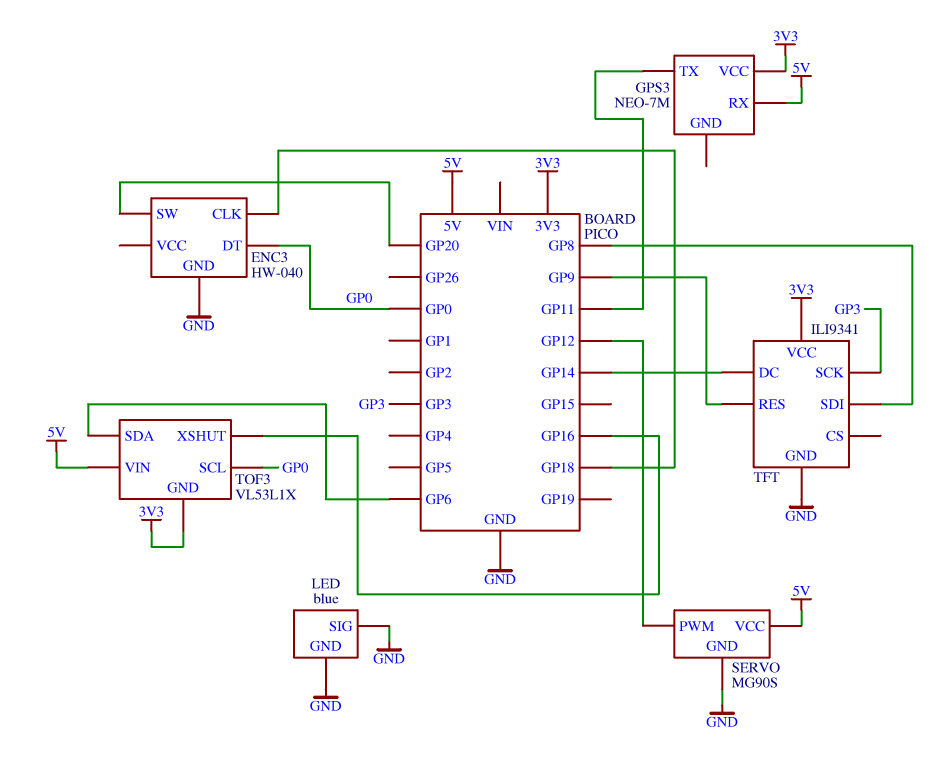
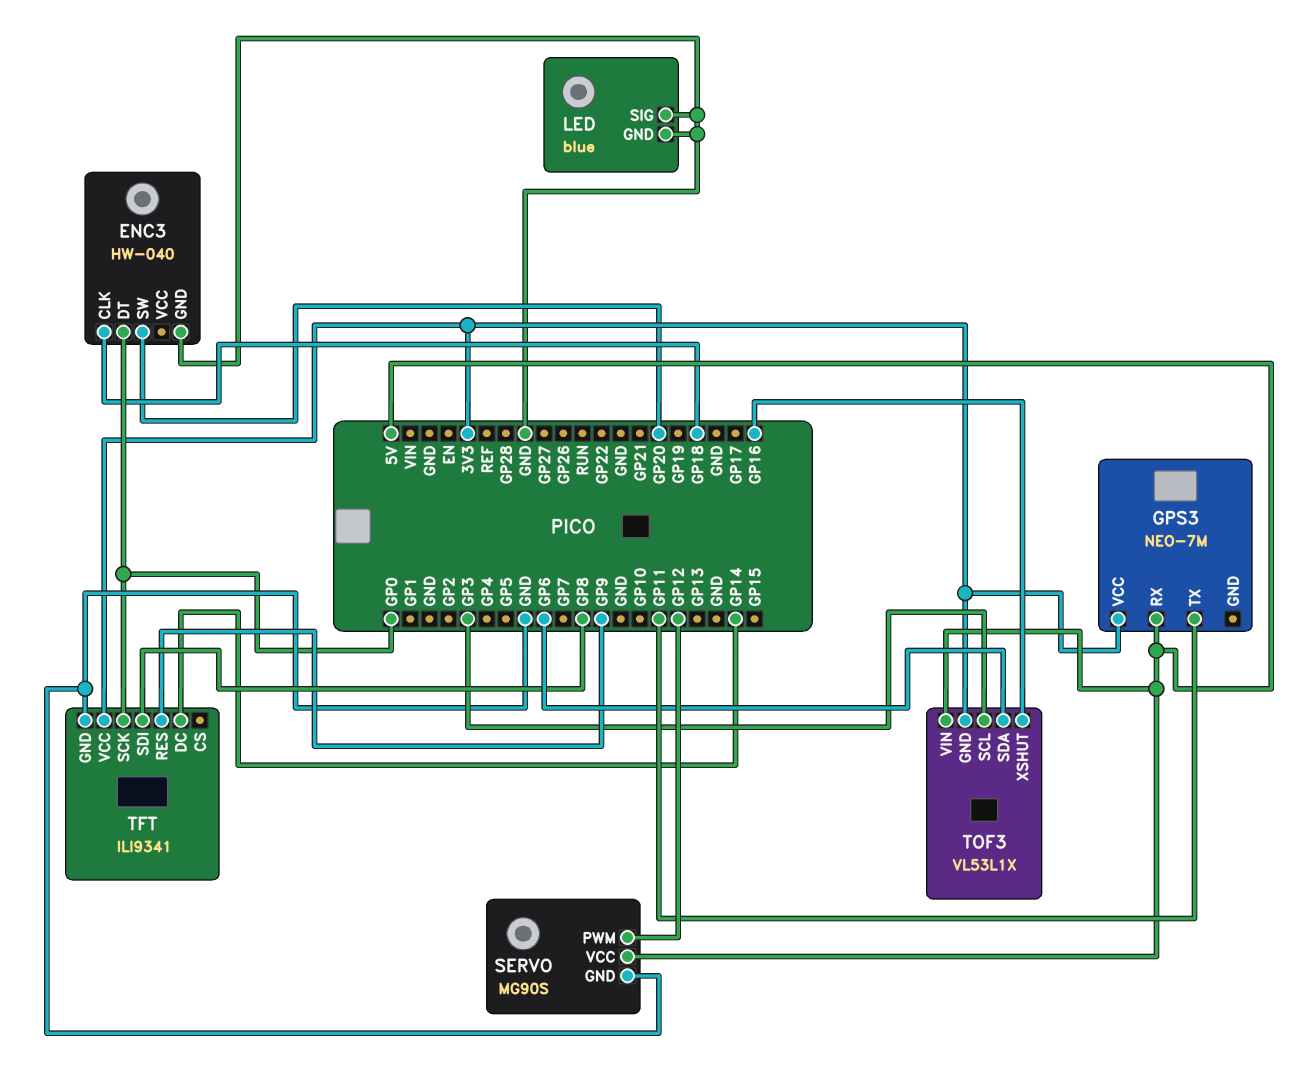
TFT pin SCK: GP3 -> GP0
TOF3 pin SCL: GP0 -> GP3

